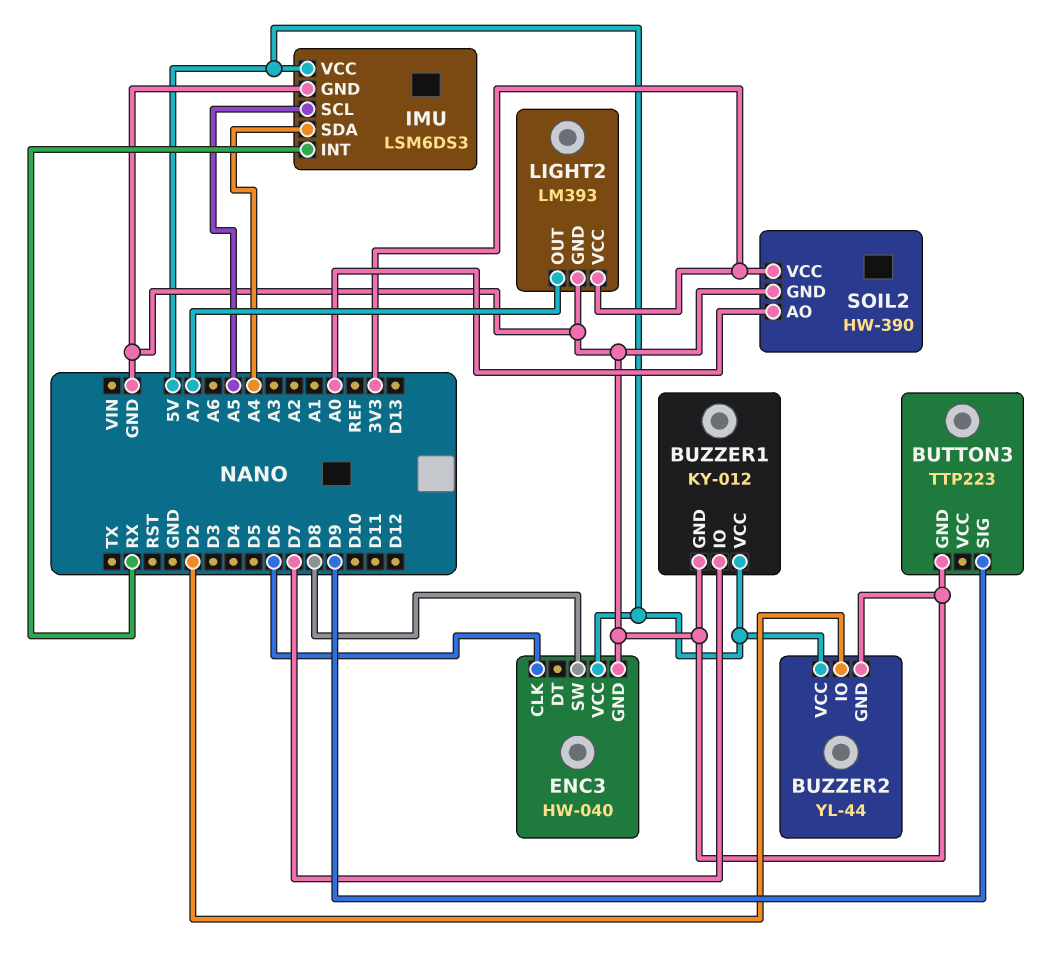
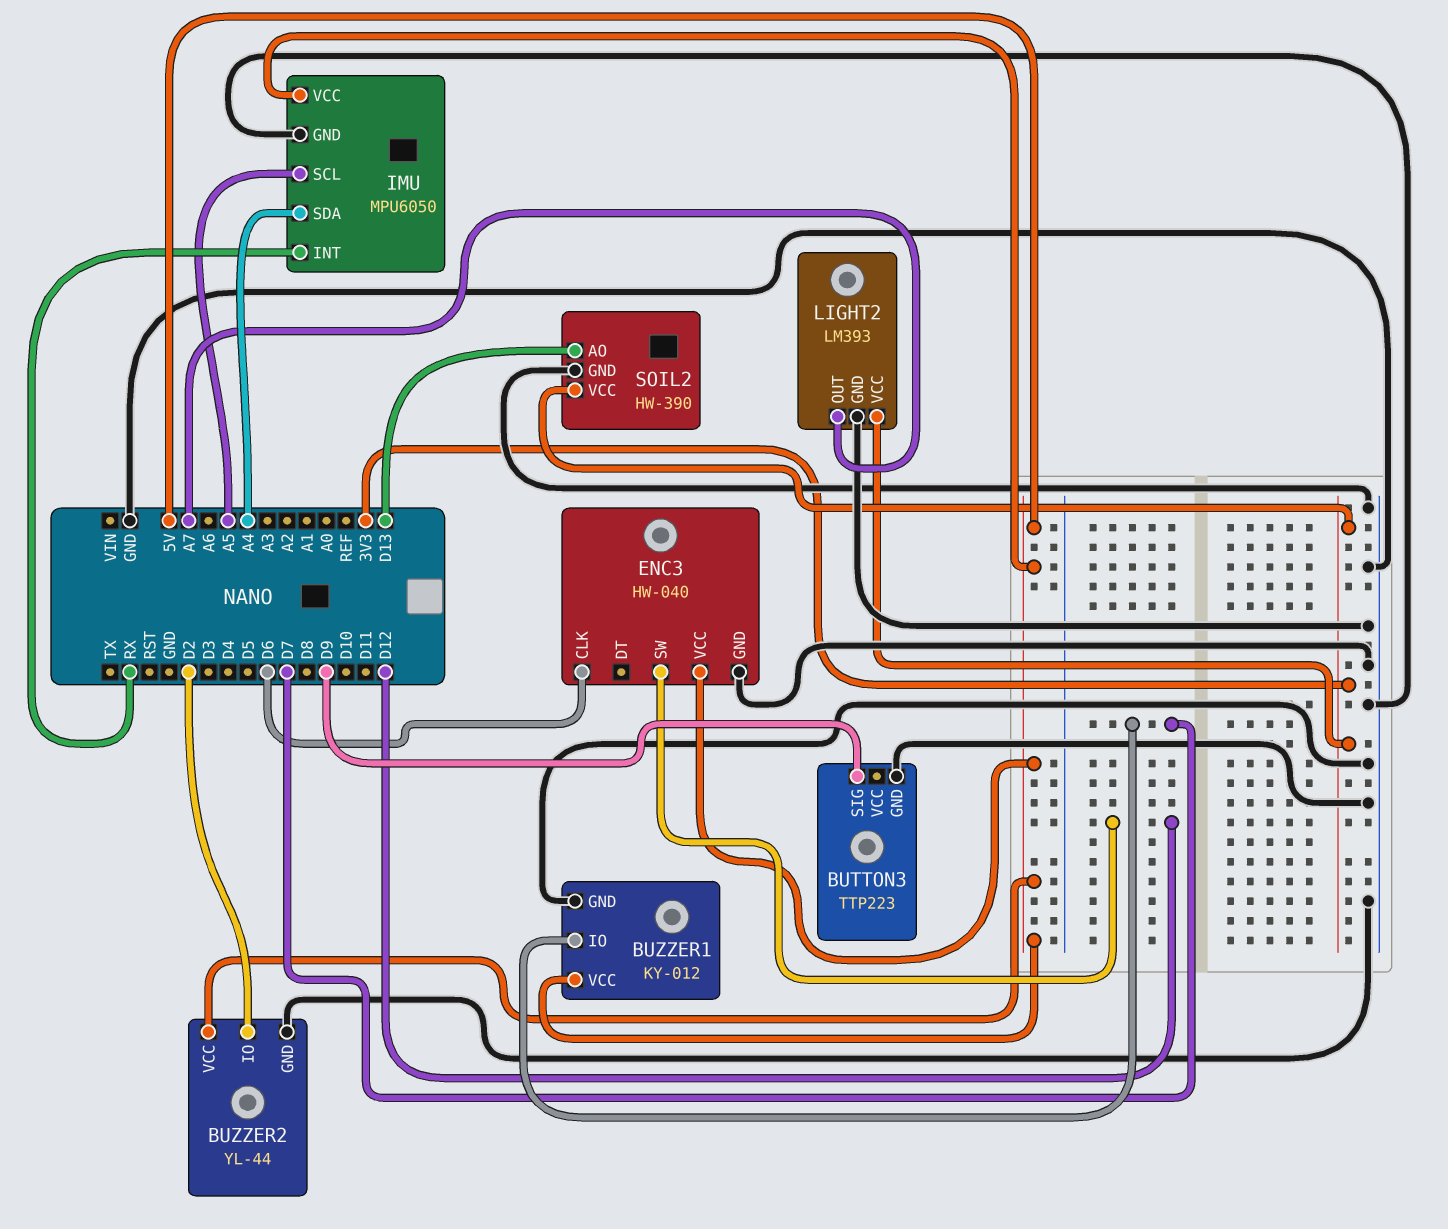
ENC3 pin SW: D8 -> D12
IMU: LSM6DS3 -> MPU6050
SOIL2 pin AO: A0 -> D13

